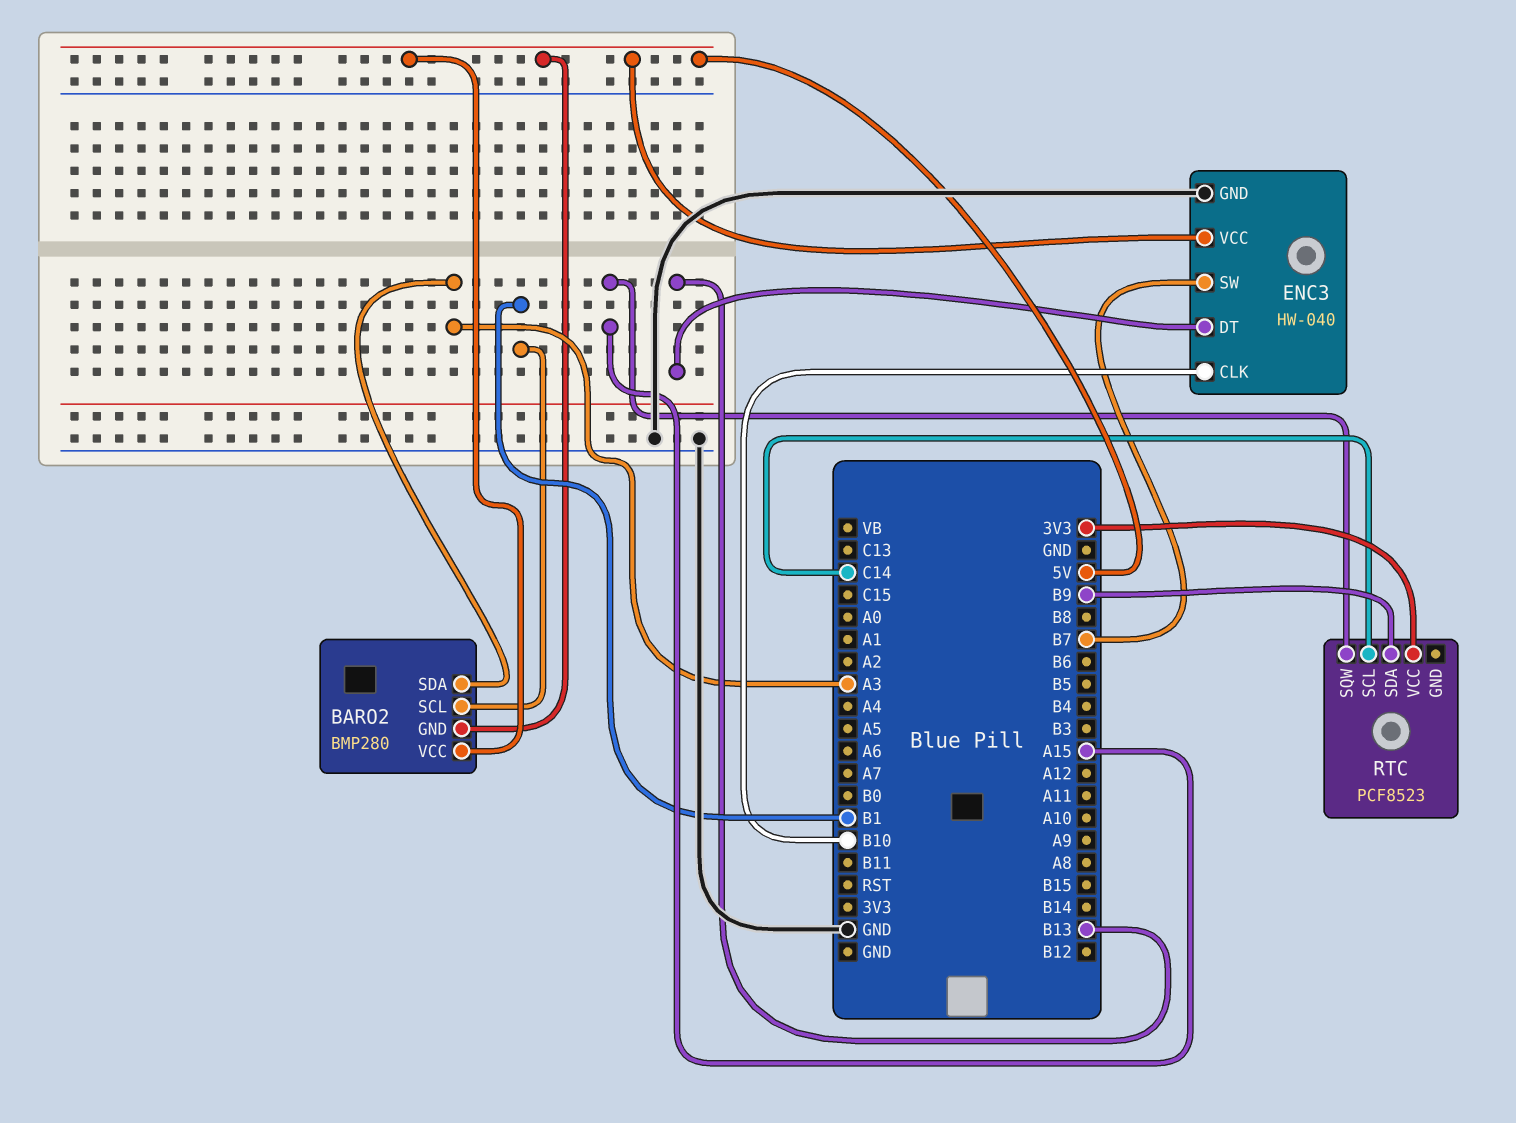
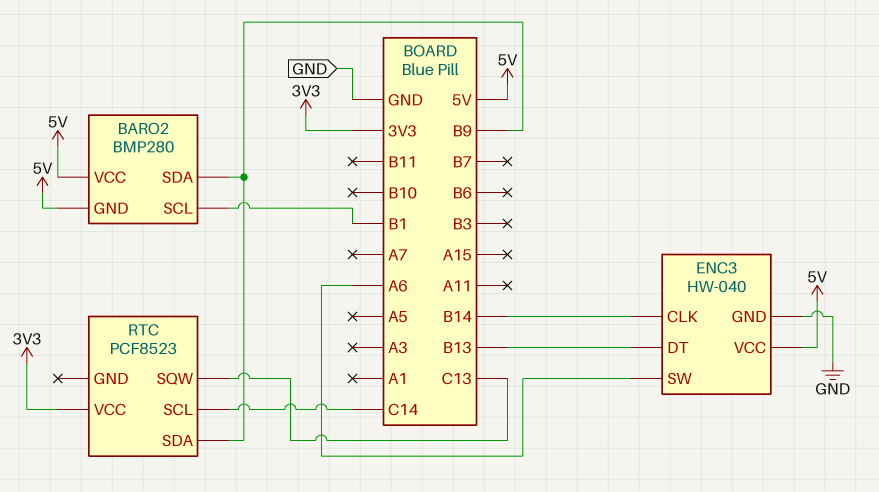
BARO2 pin SDA: A3 -> B9
ENC3 pin CLK: B10 -> B14
ENC3 pin SW: B7 -> A6
RTC pin SQW: A15 -> C13

